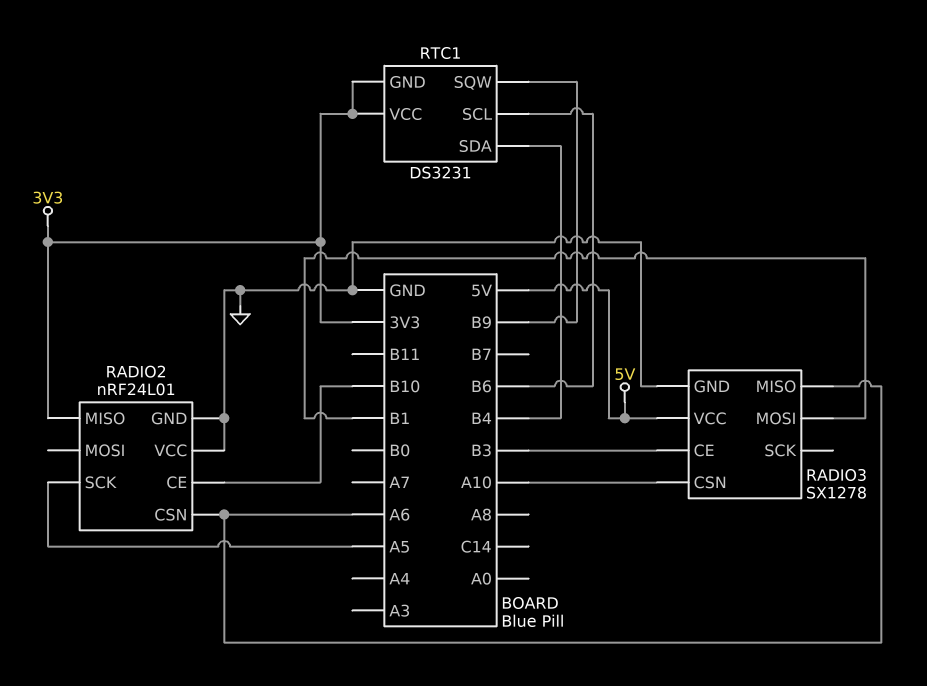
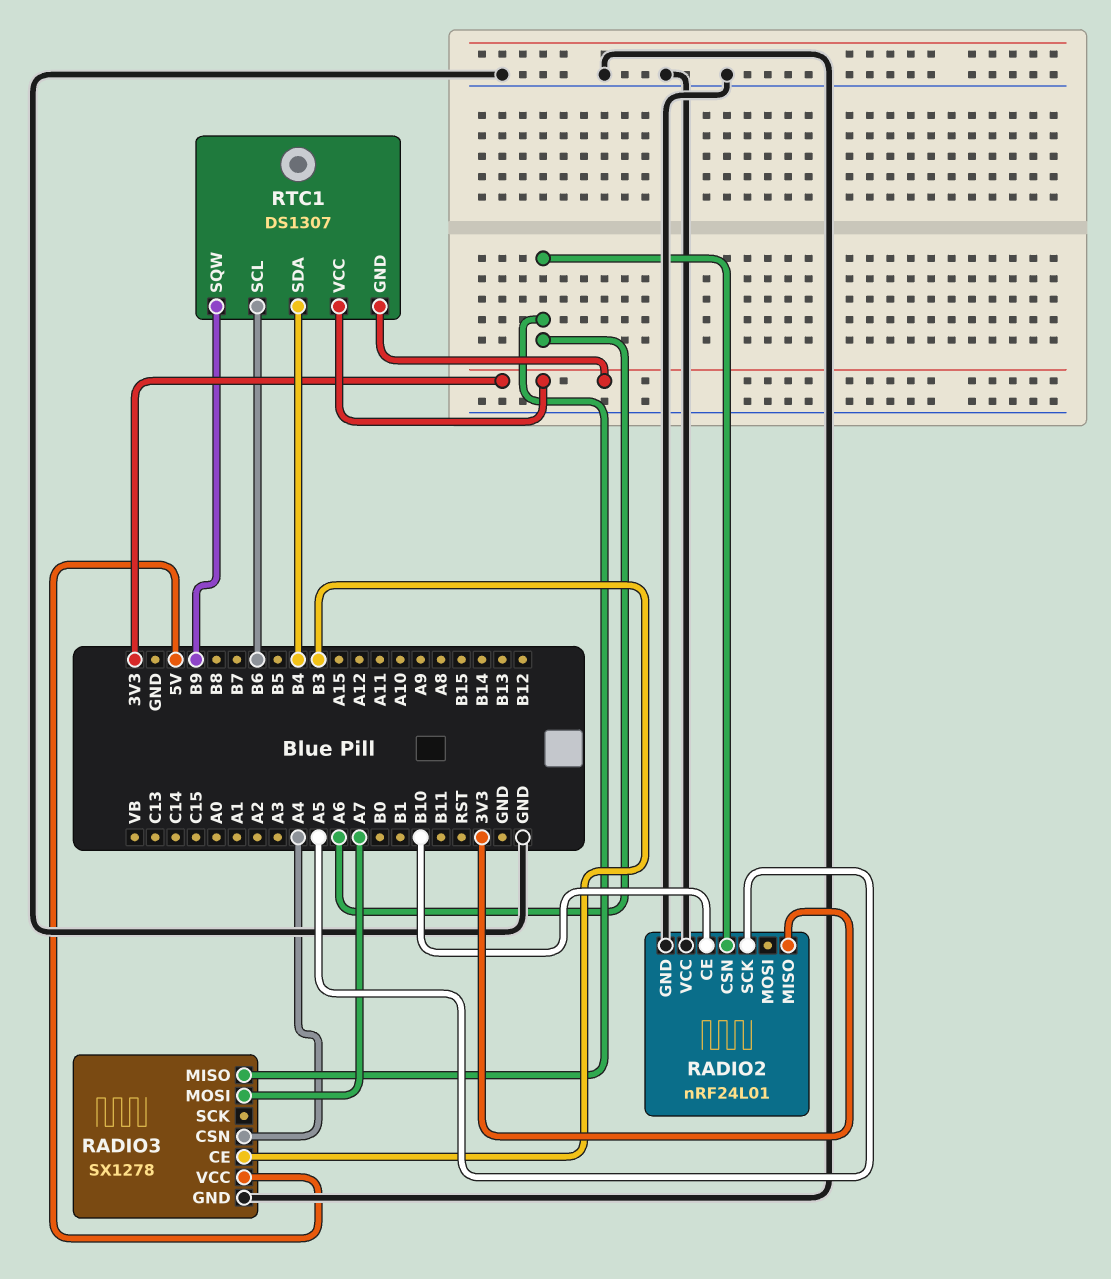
RADIO3 pin CSN: A10 -> A4
RADIO3 pin MOSI: B1 -> A7
RTC1: DS3231 -> DS1307

